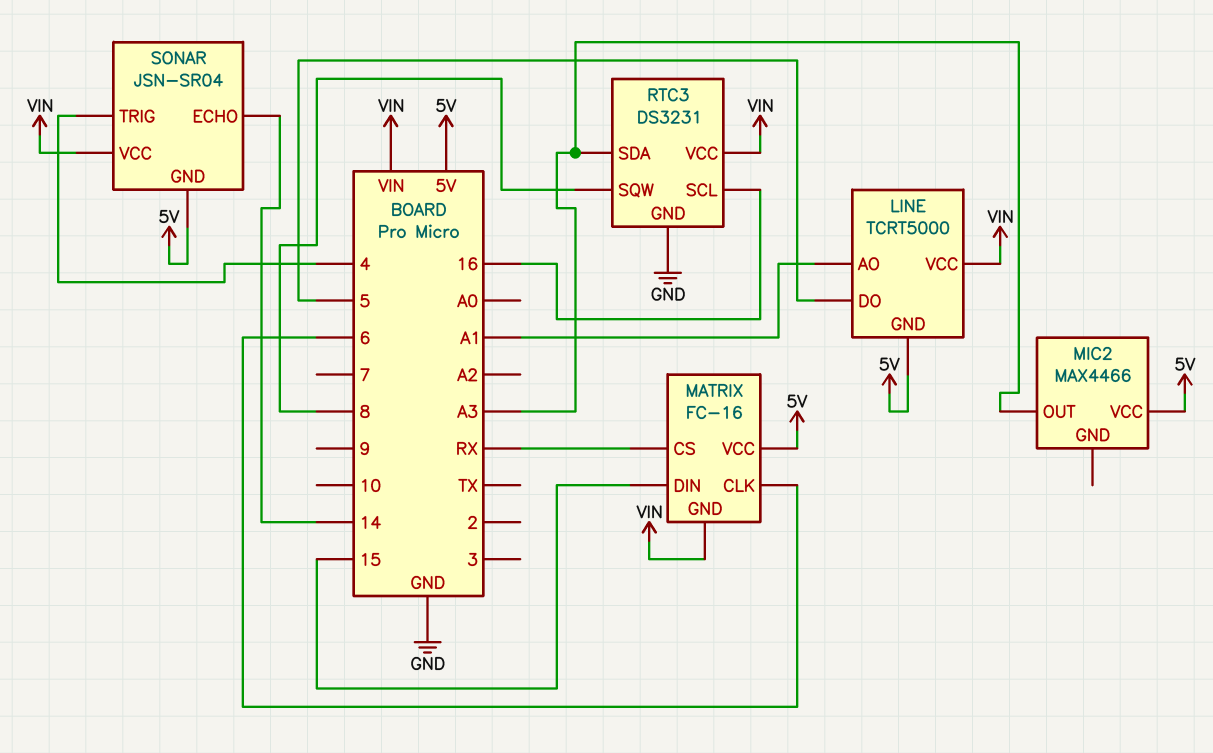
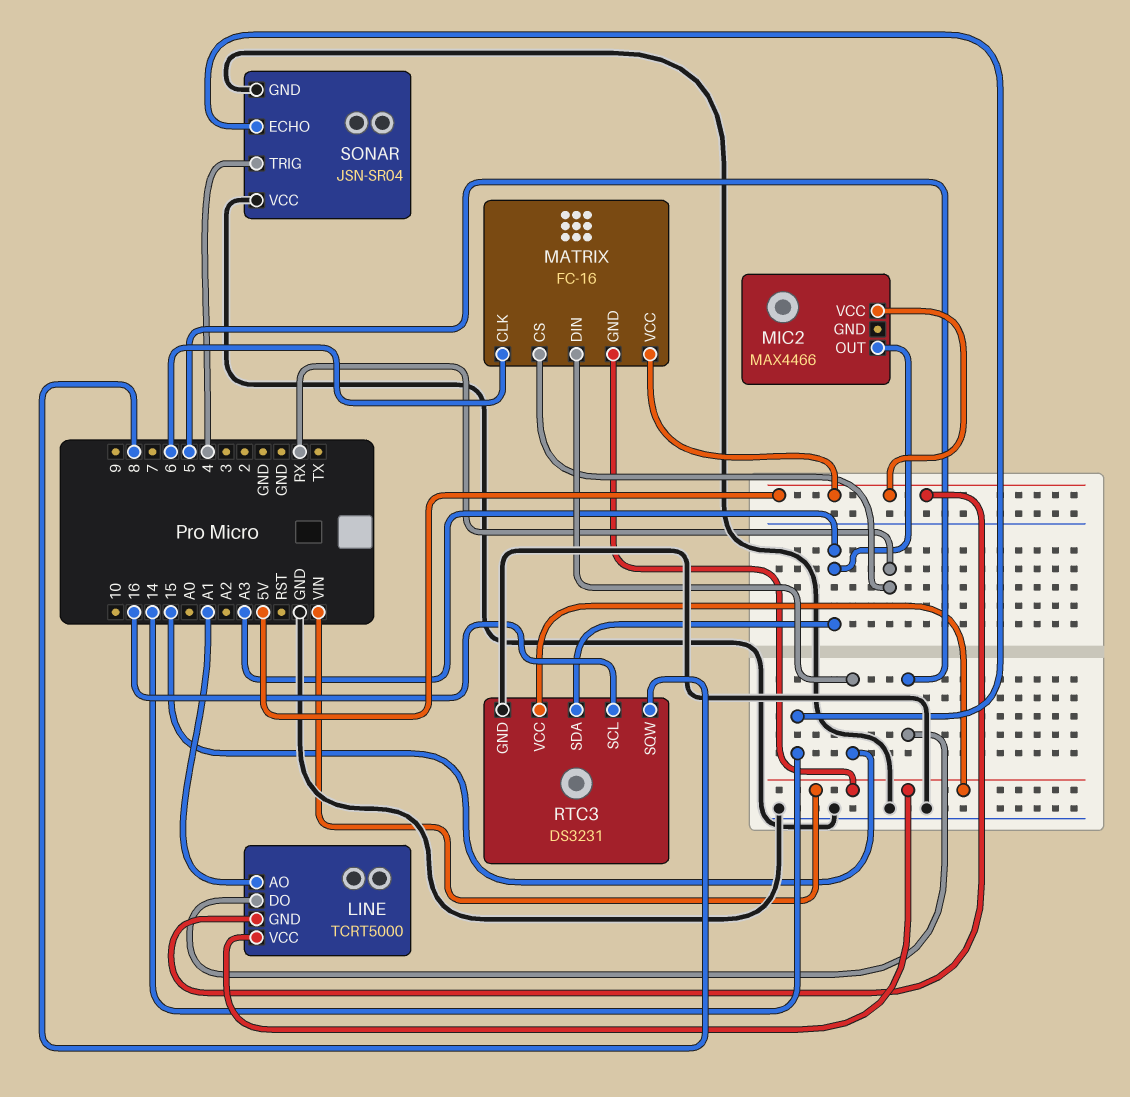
SONAR pin GND: 5V -> GND
SONAR pin VCC: VIN -> GND

